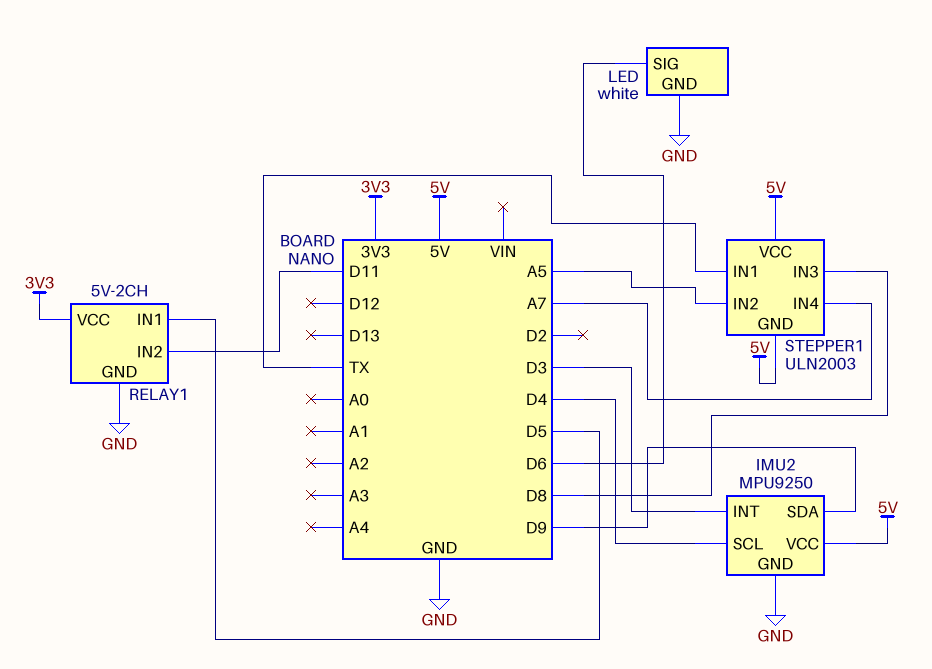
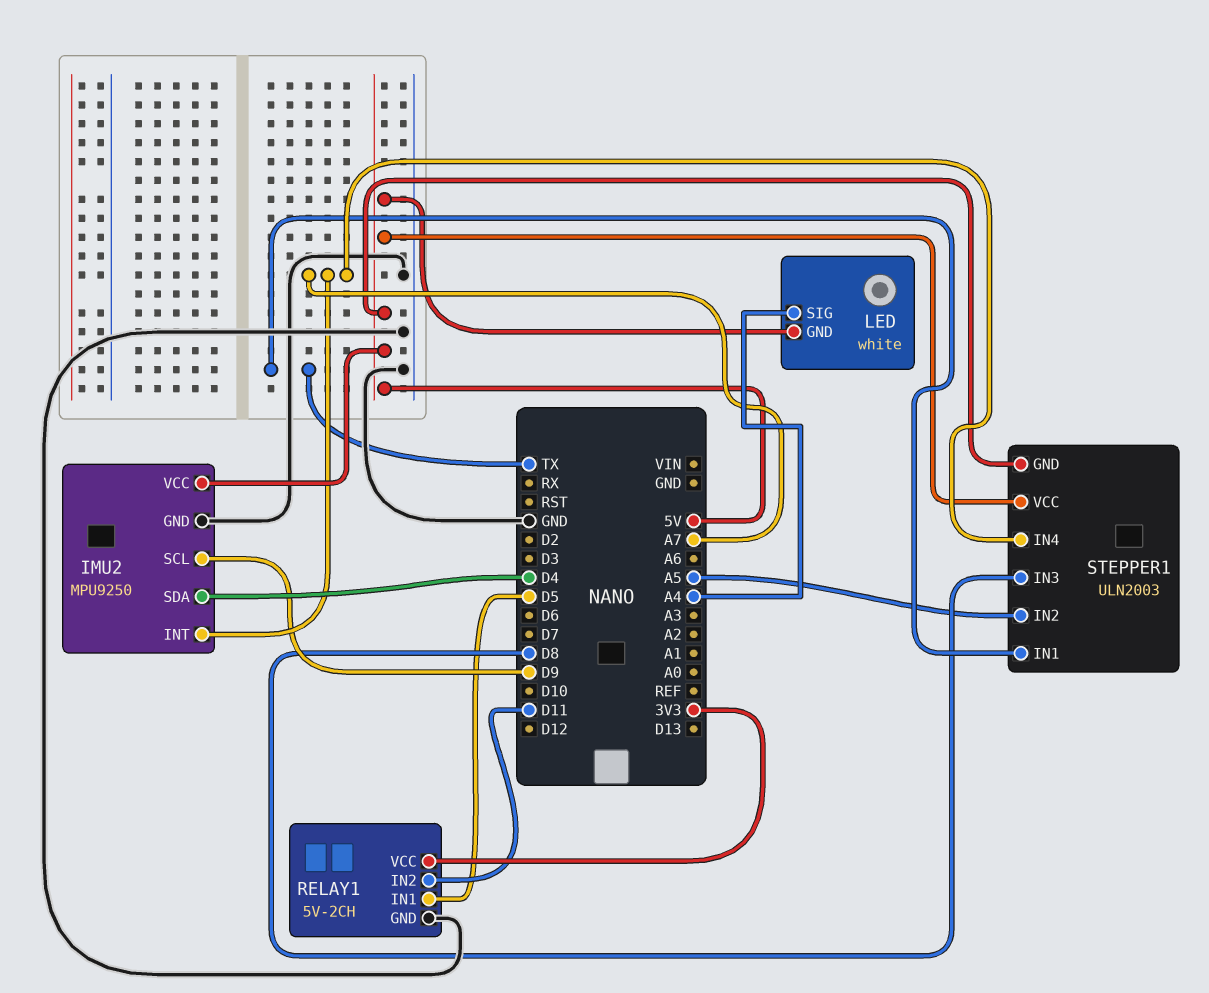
IMU2 pin INT: D3 -> A7
IMU2 pin SCL: D4 -> D9
IMU2 pin SDA: D9 -> D4
LED pin GND: GND -> 5V
LED pin SIG: D6 -> A4

